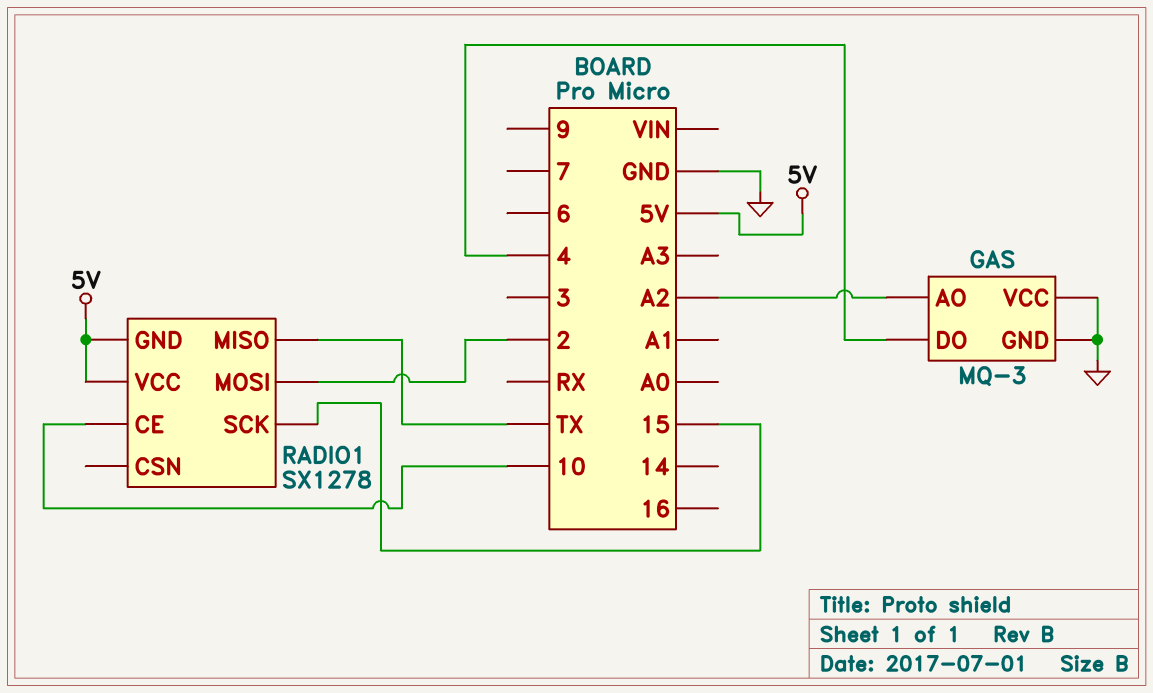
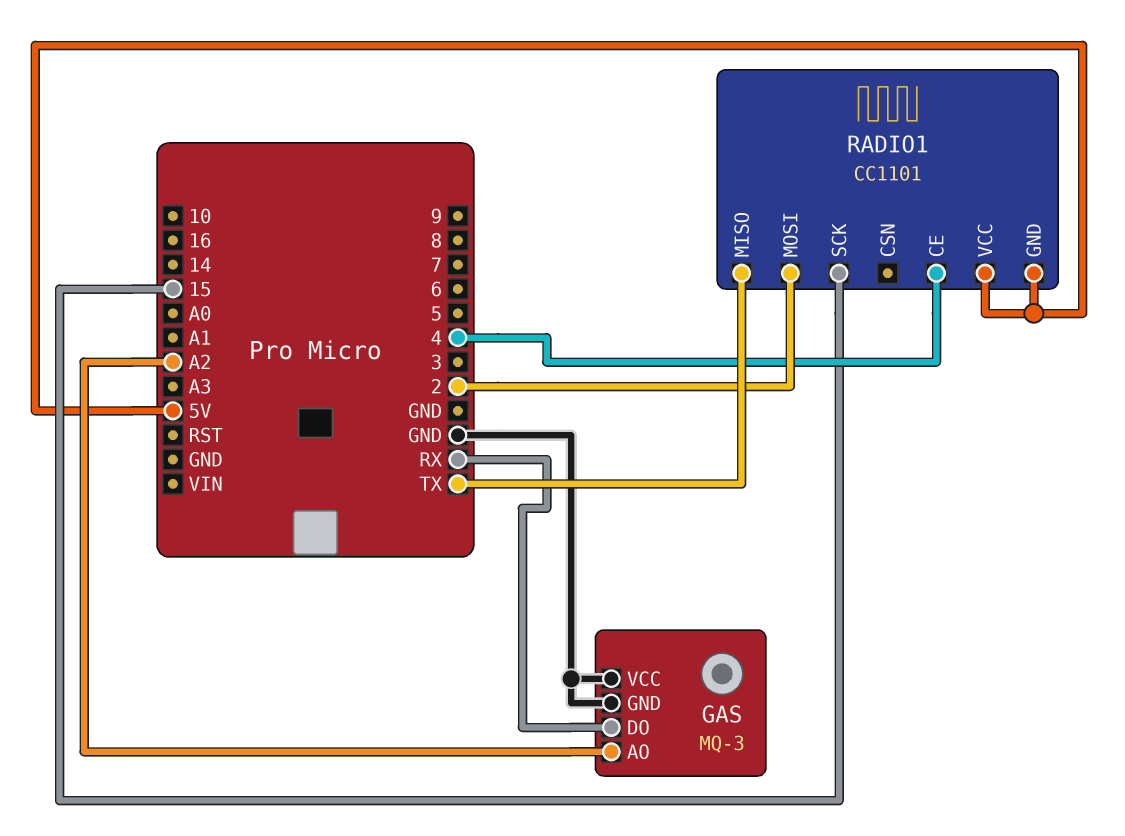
GAS pin DO: 4 -> RX
RADIO1: SX1278 -> CC1101
RADIO1 pin CE: 10 -> 4

